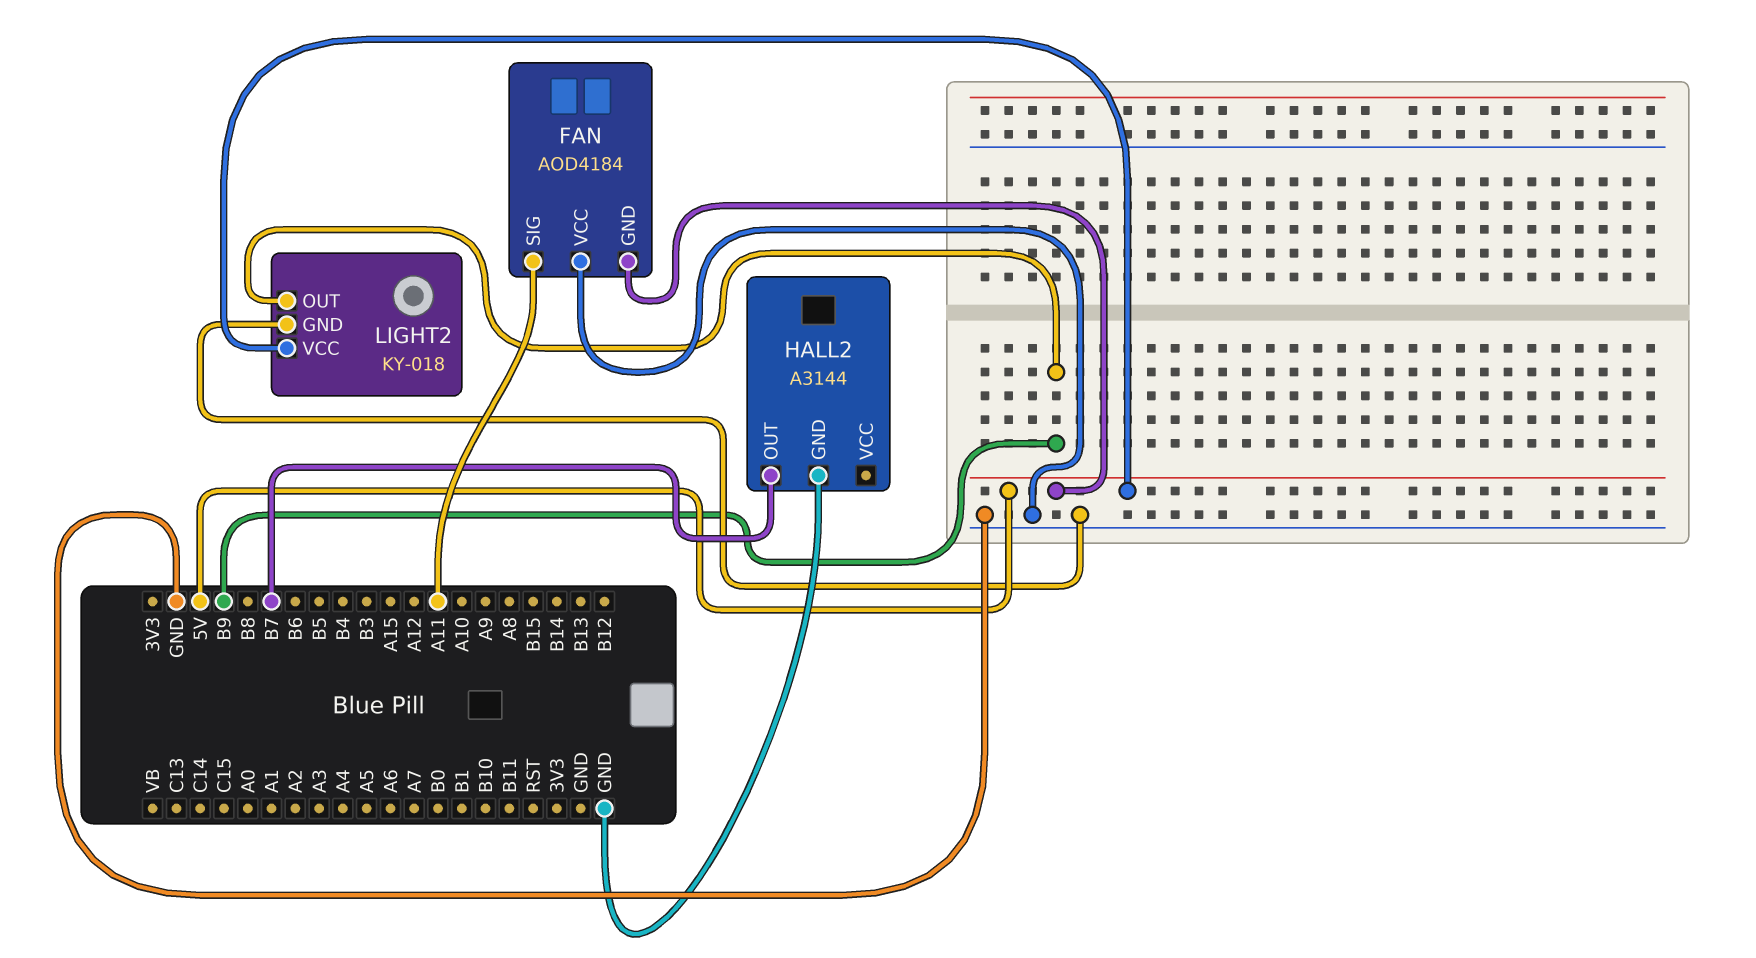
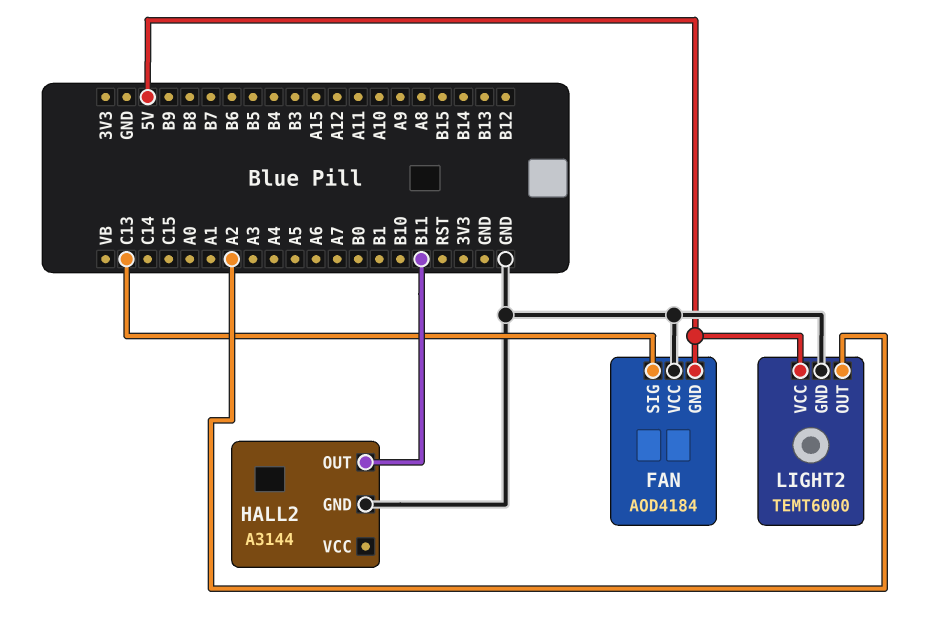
FAN pin SIG: A11 -> C13
HALL2 pin OUT: B7 -> B11
LIGHT2: KY-018 -> TEMT6000
LIGHT2 pin OUT: B9 -> A2

